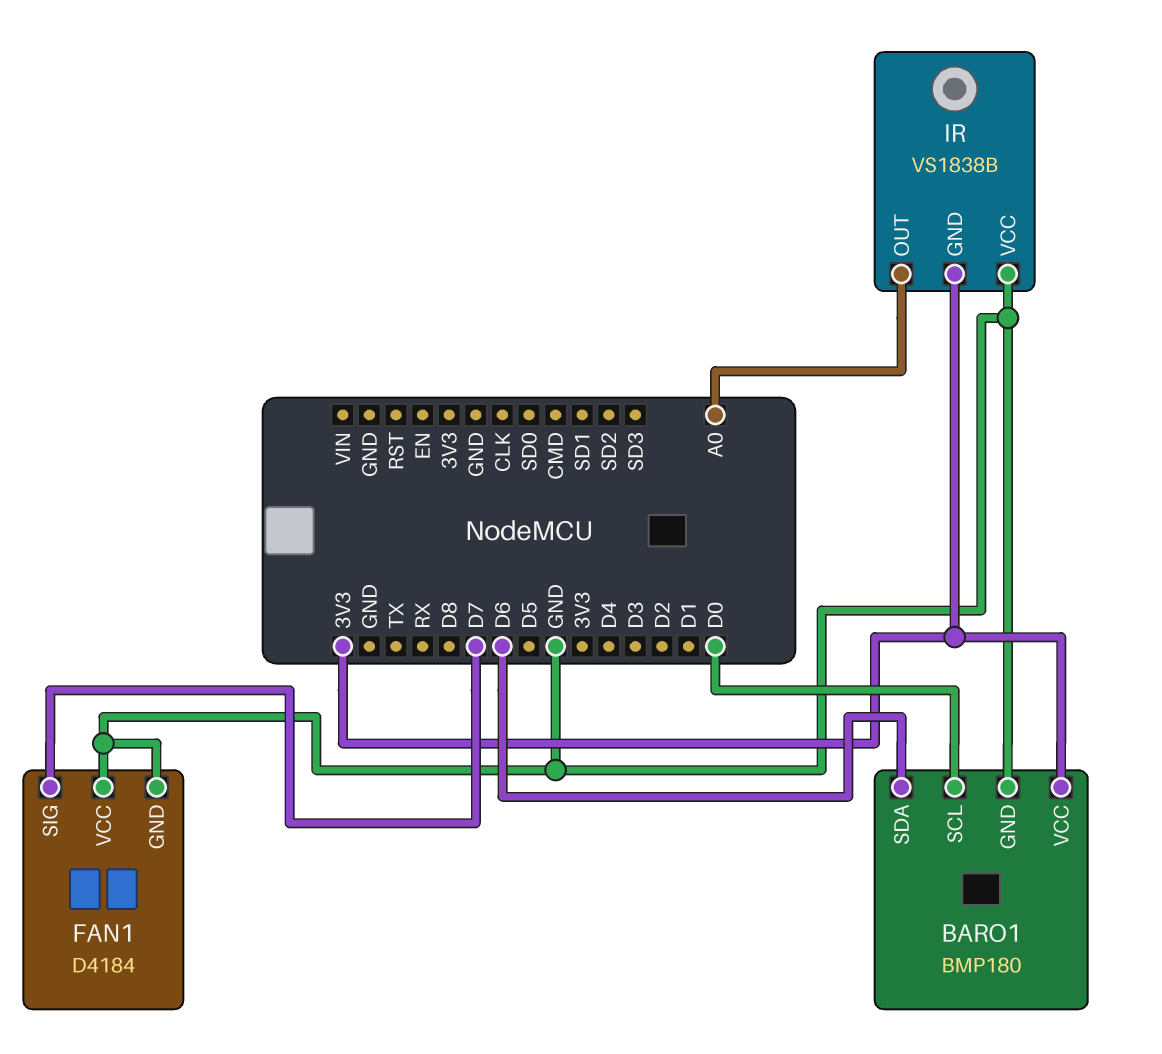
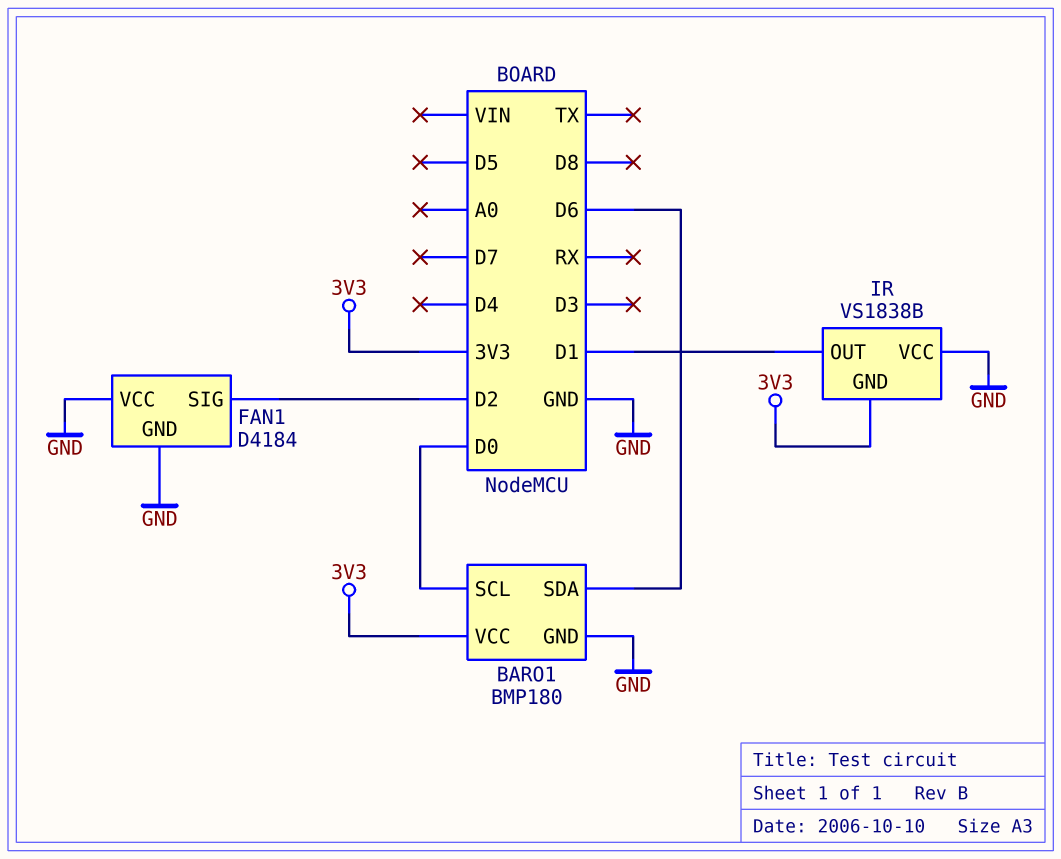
FAN1 pin SIG: D7 -> D2
IR pin OUT: A0 -> D1

